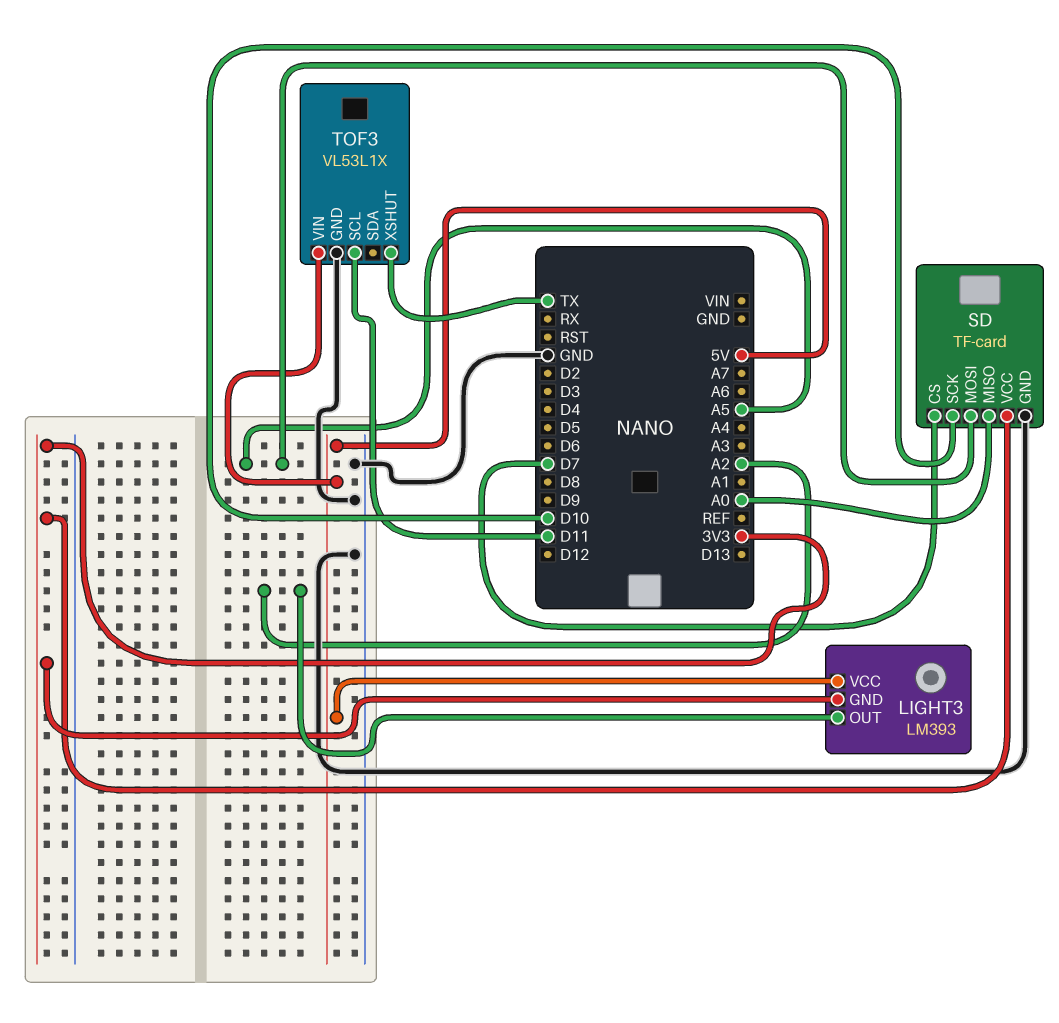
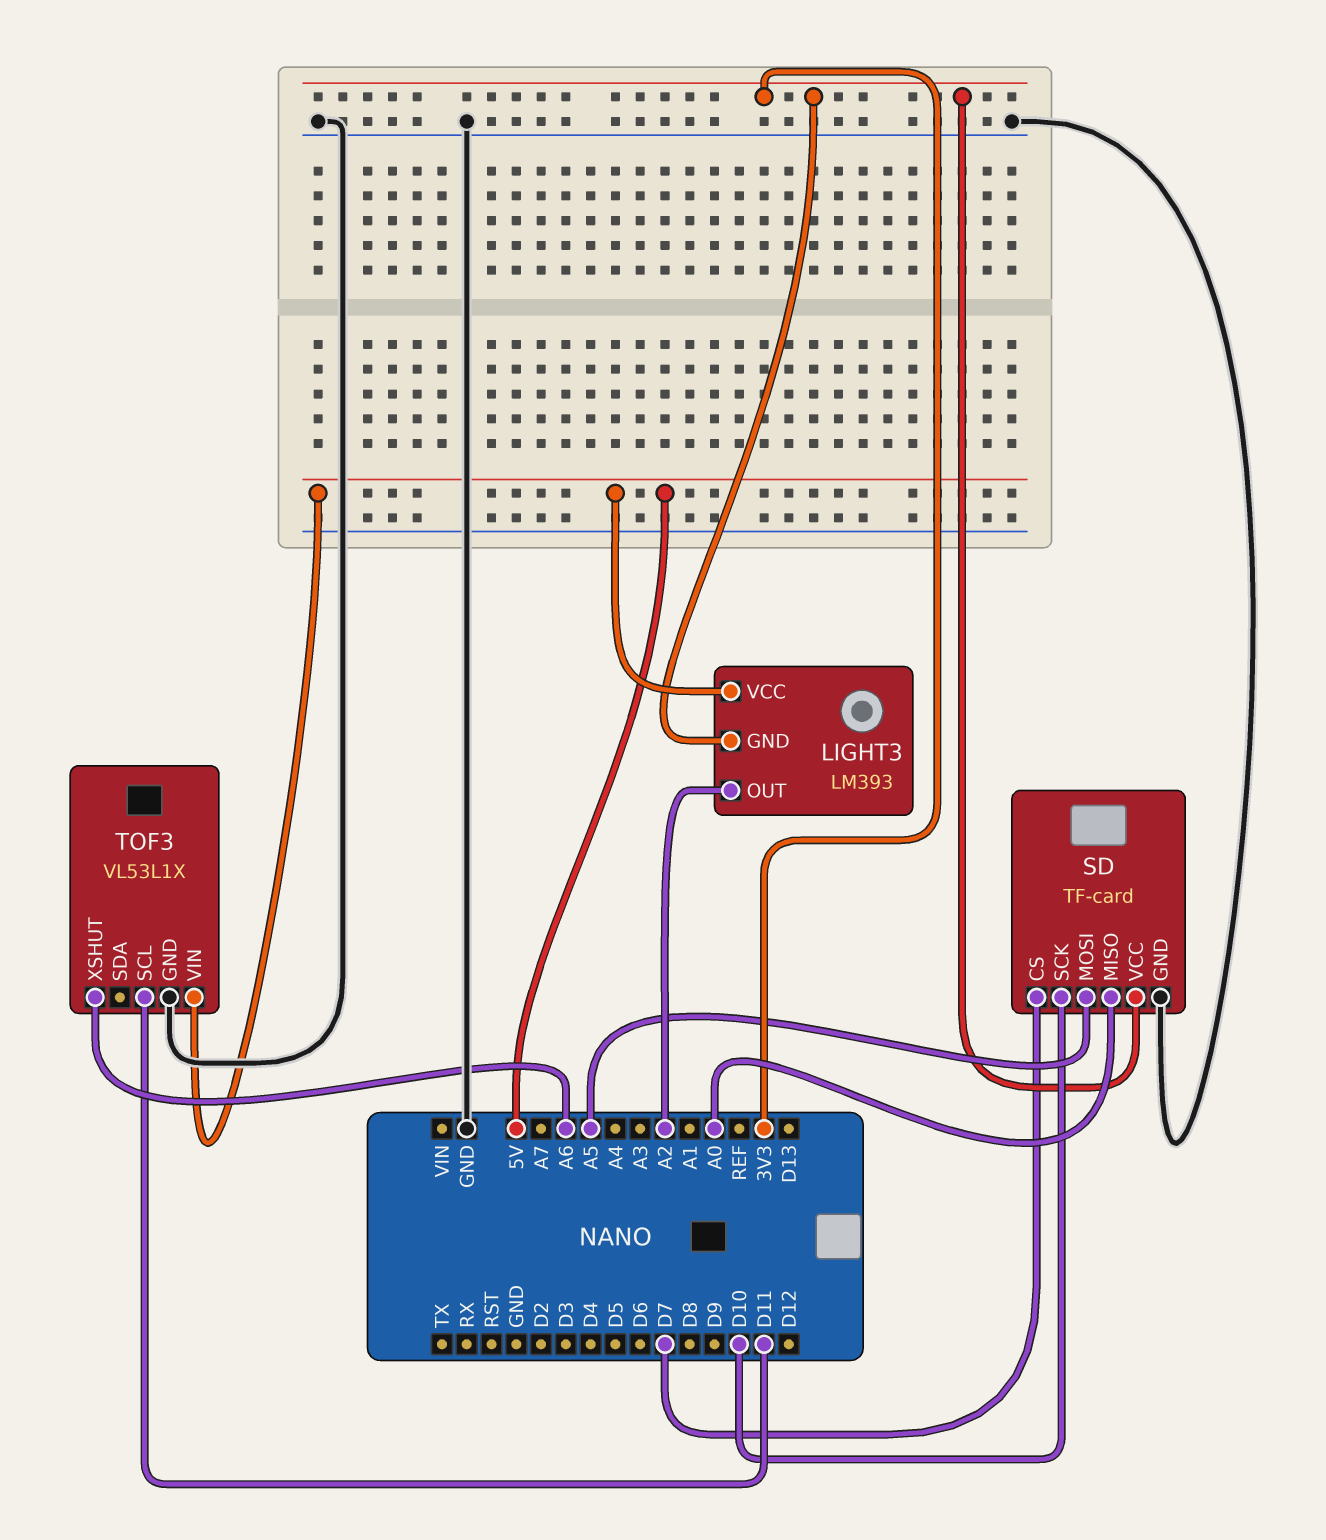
TOF3 pin XSHUT: TX -> A6

